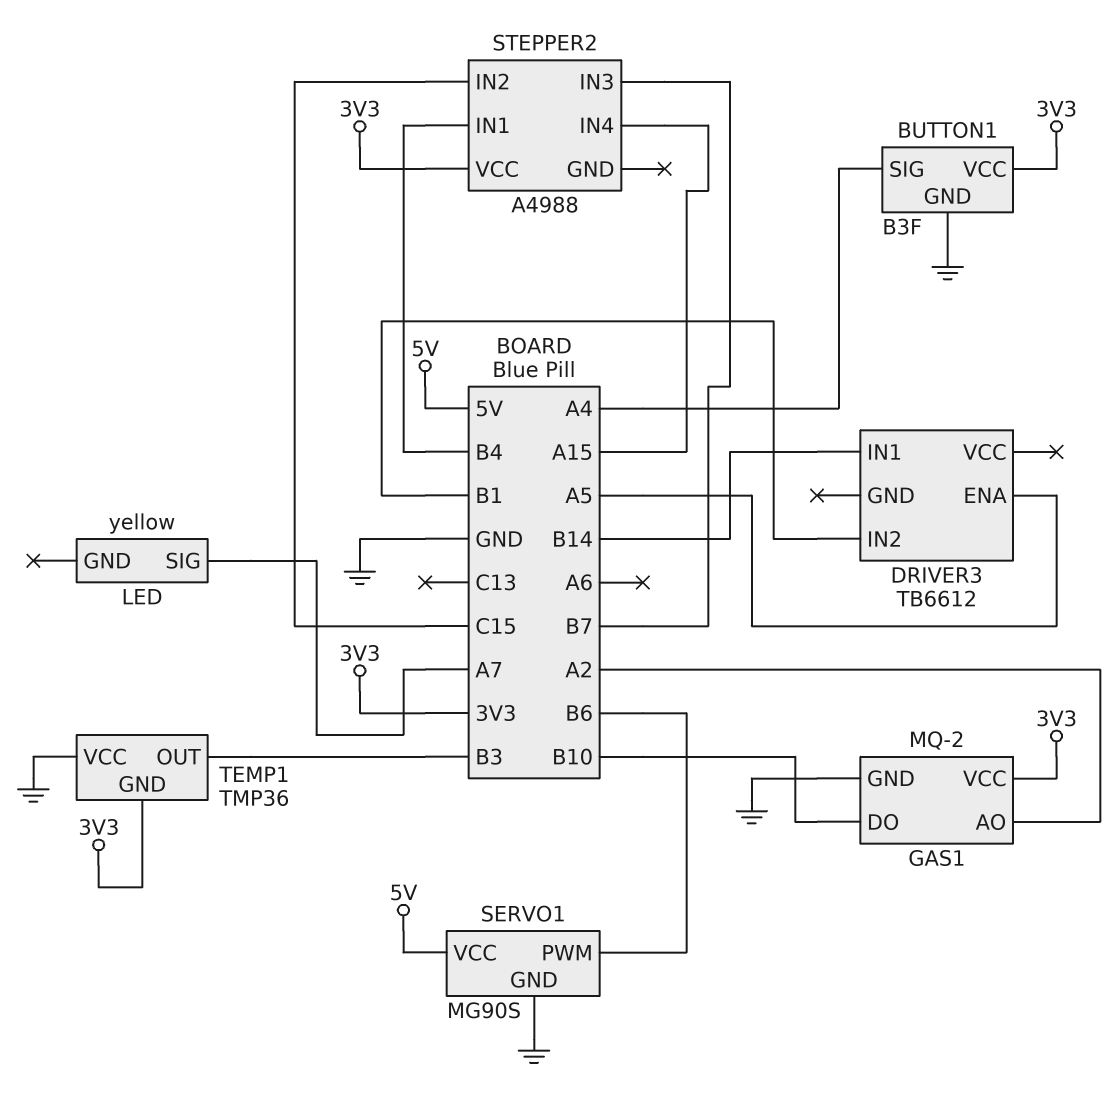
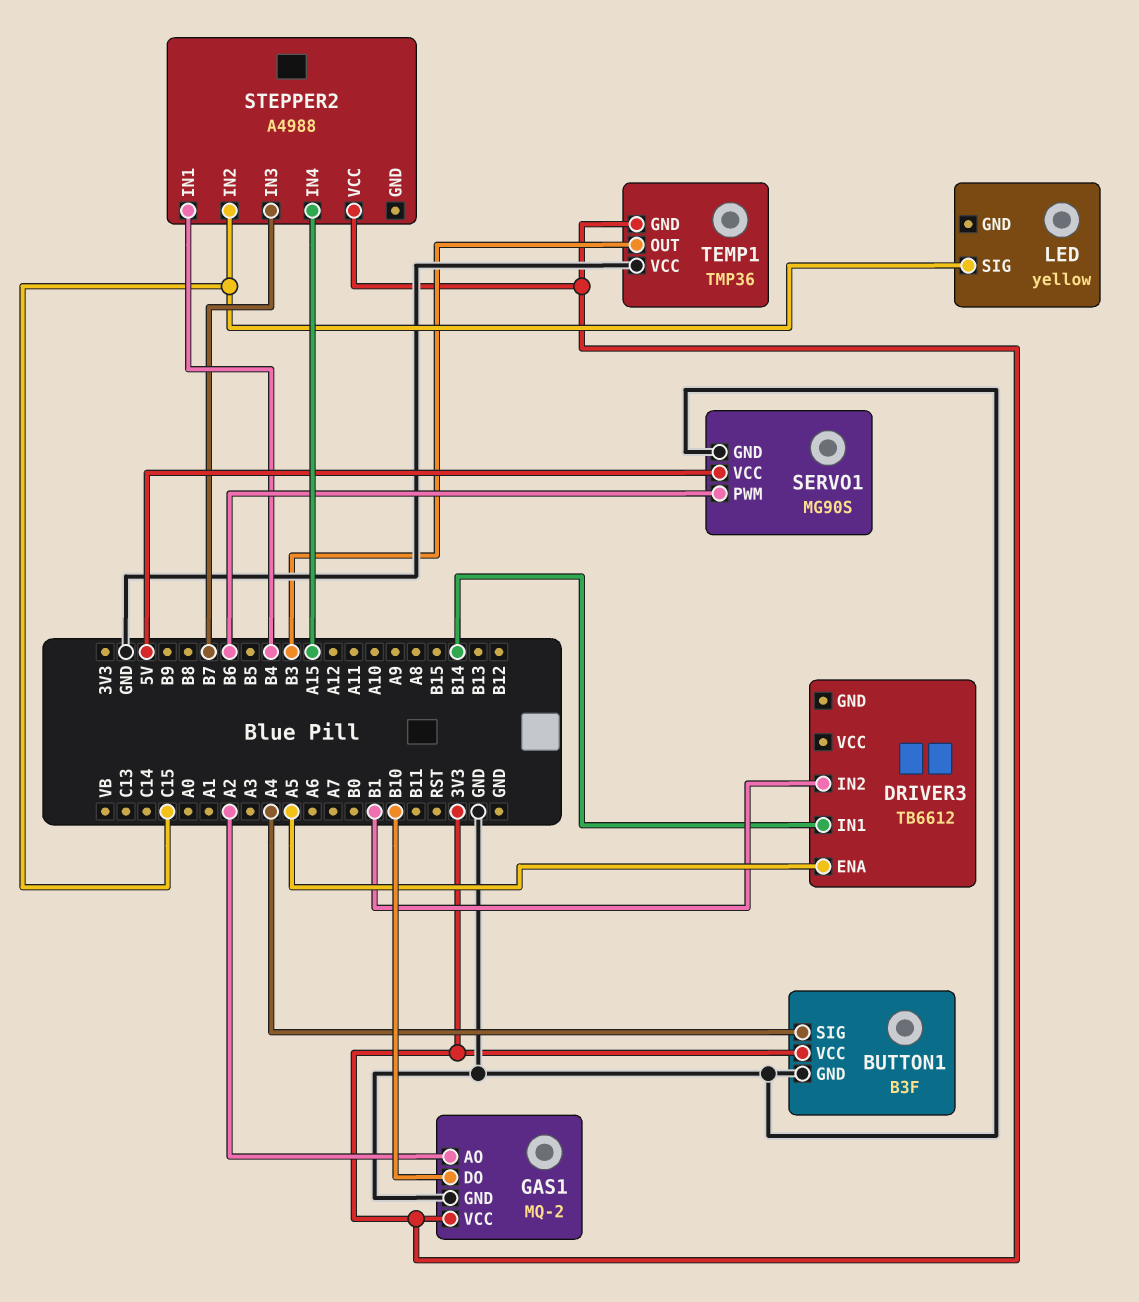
LED pin SIG: A7 -> C15

